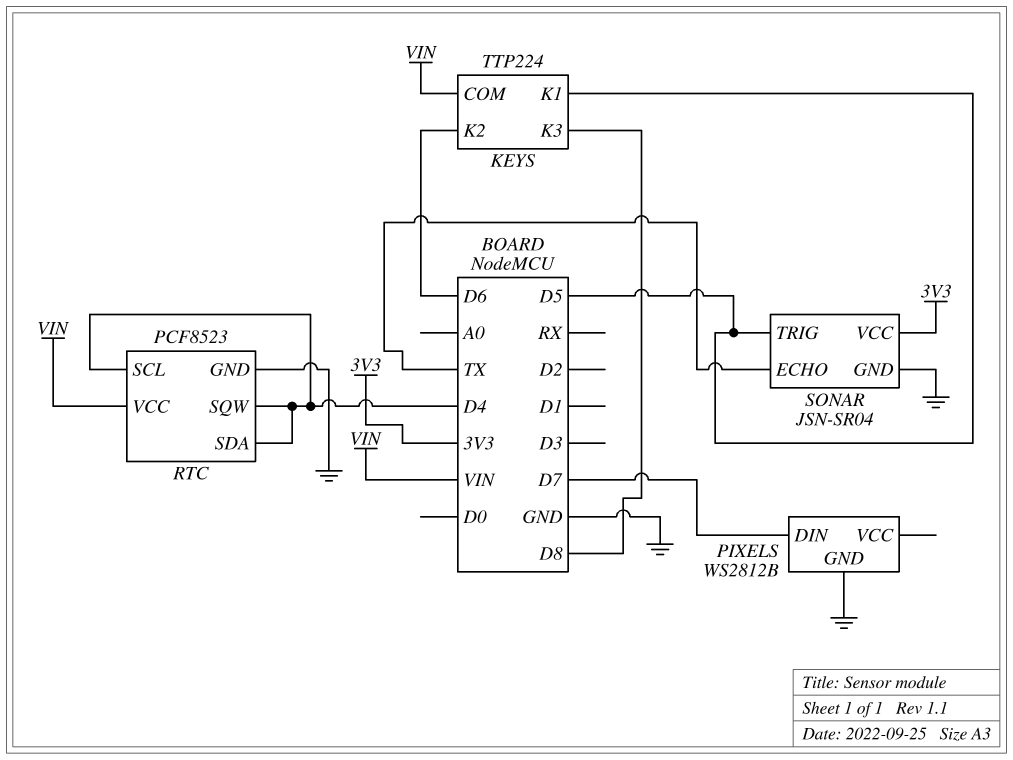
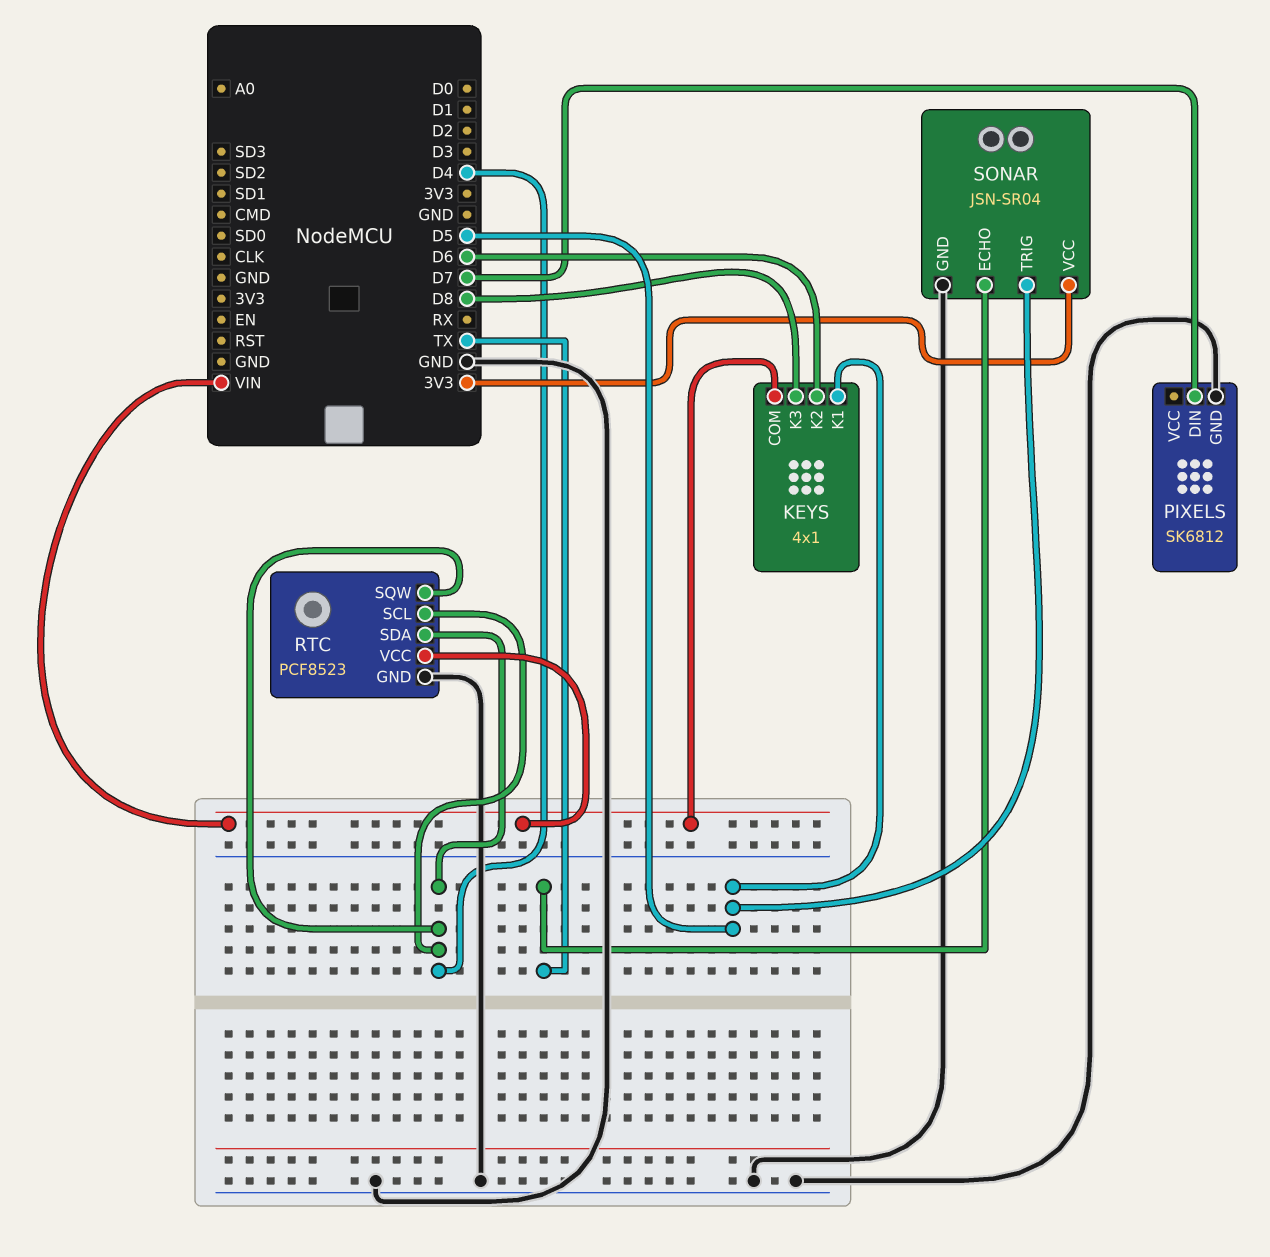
KEYS: TTP224 -> 4x1
PIXELS: WS2812B -> SK6812

